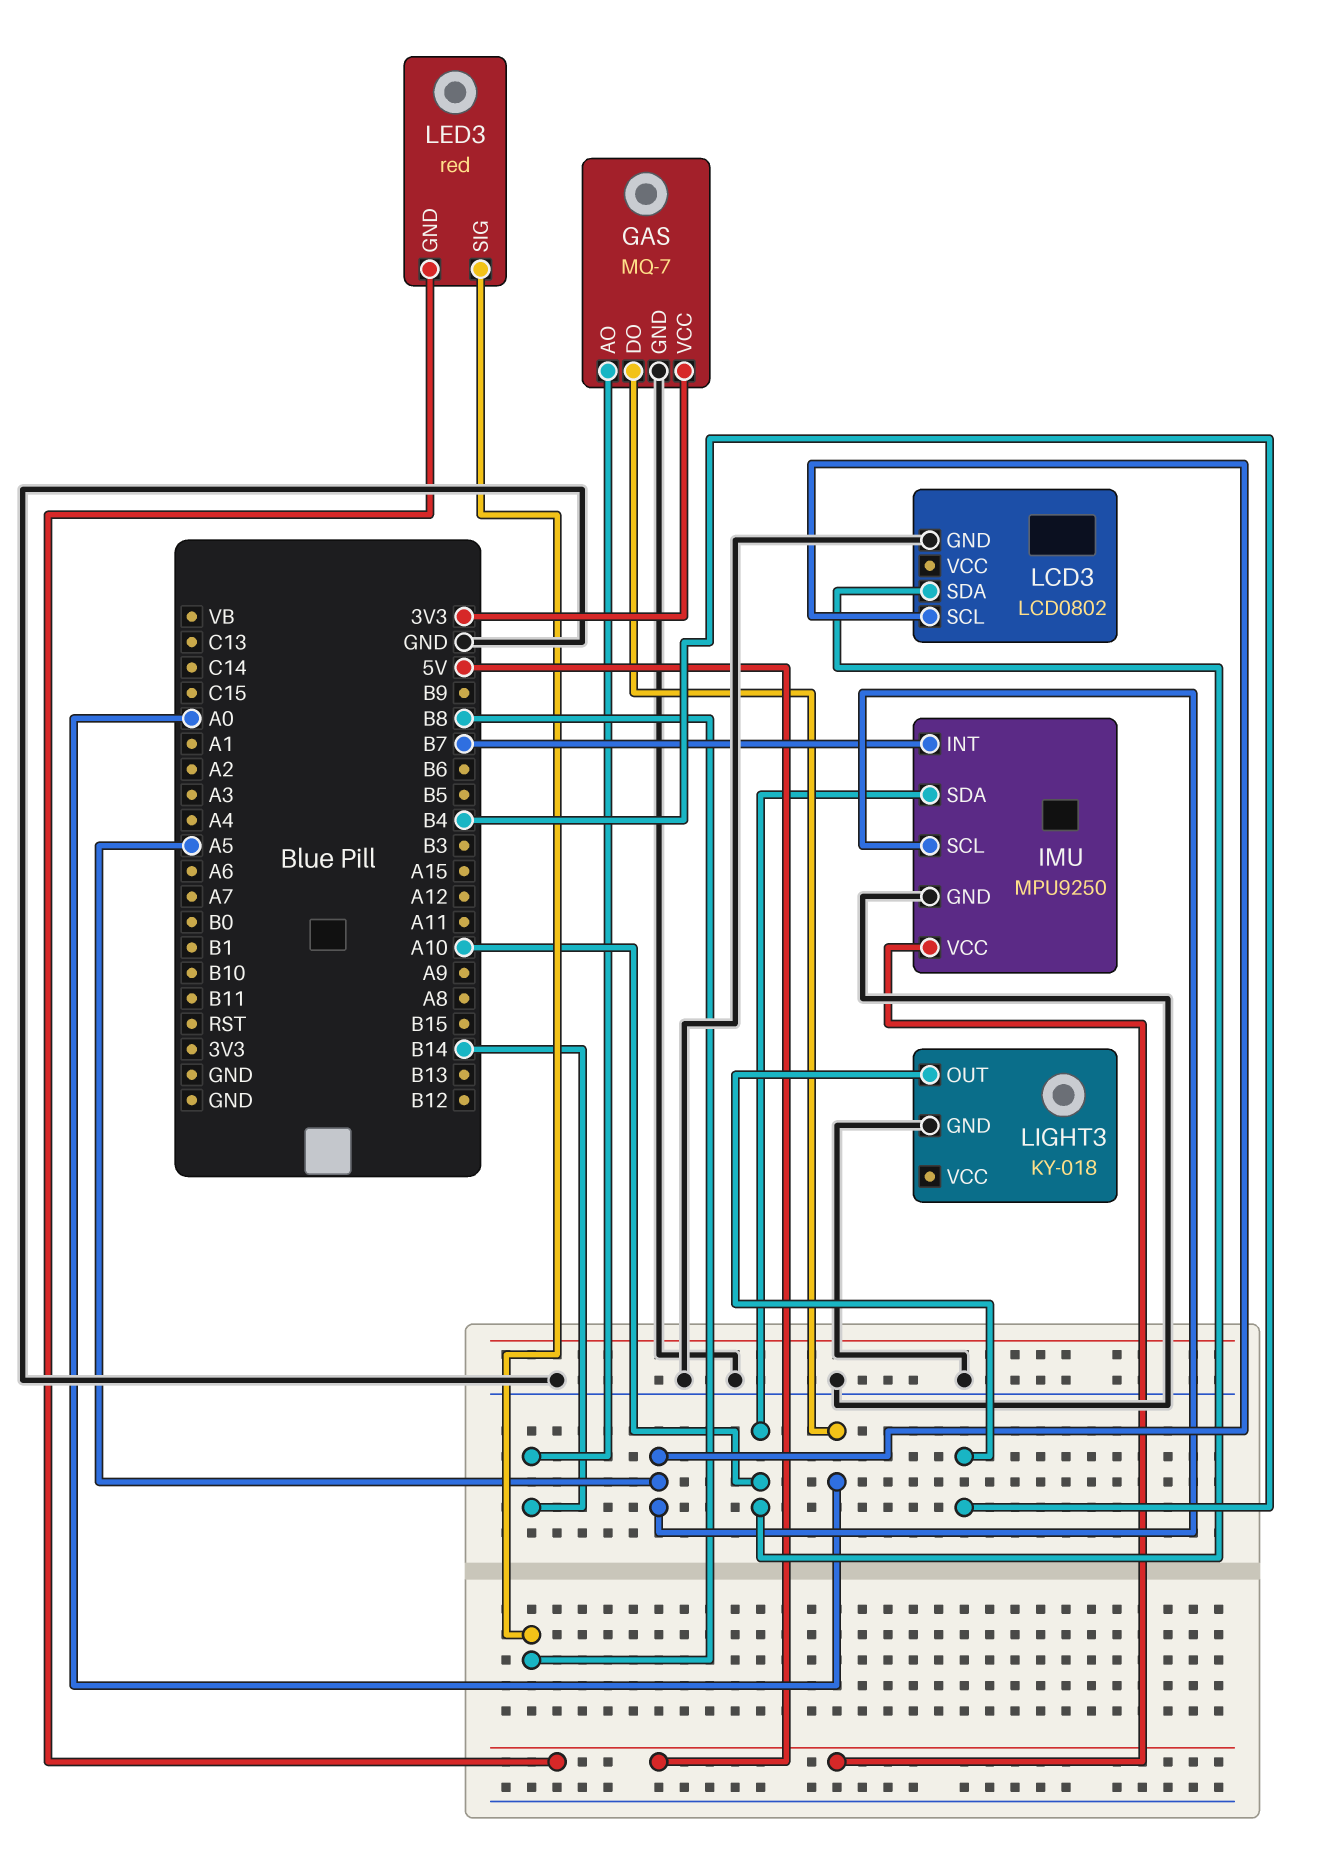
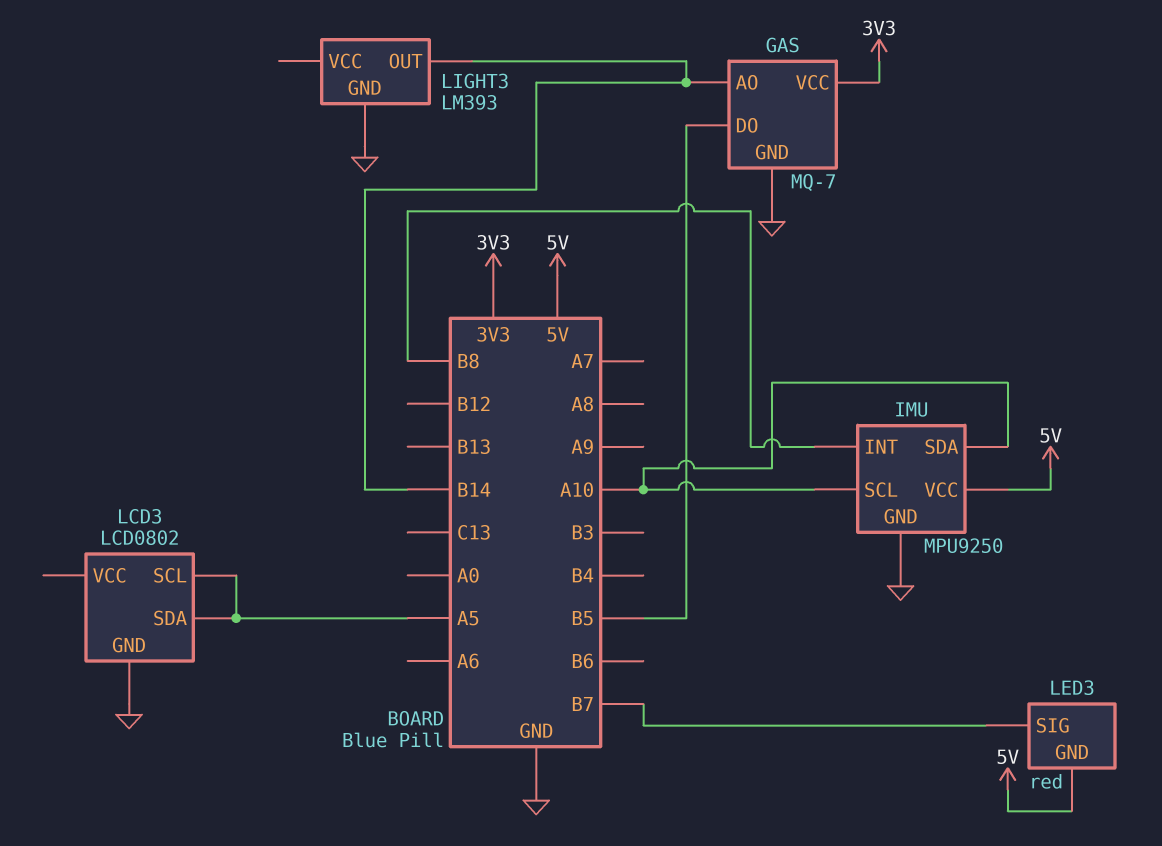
GAS pin DO: A0 -> B5
IMU pin INT: B7 -> B8
IMU pin SCL: A5 -> A10
LCD3 pin SDA: A10 -> A5
LED3 pin SIG: B8 -> B7
LIGHT3: KY-018 -> LM393
LIGHT3 pin OUT: B4 -> B14

